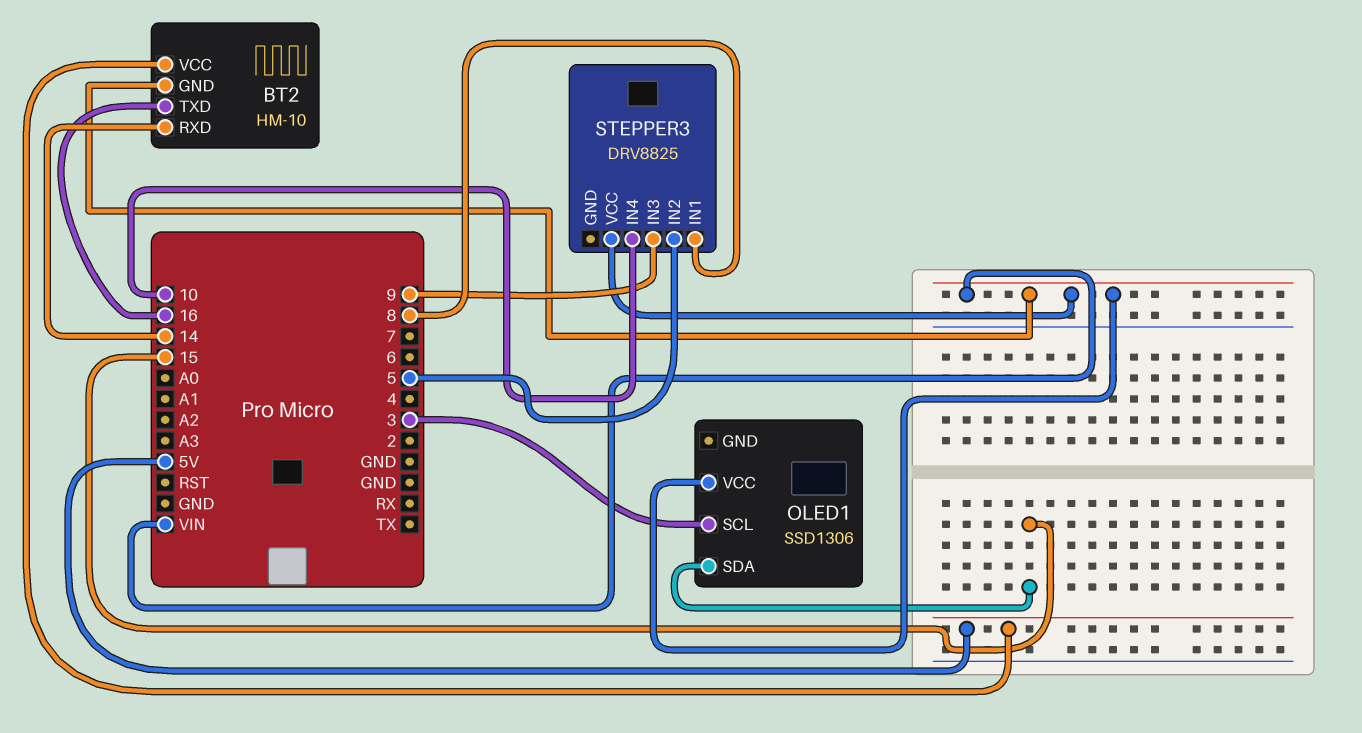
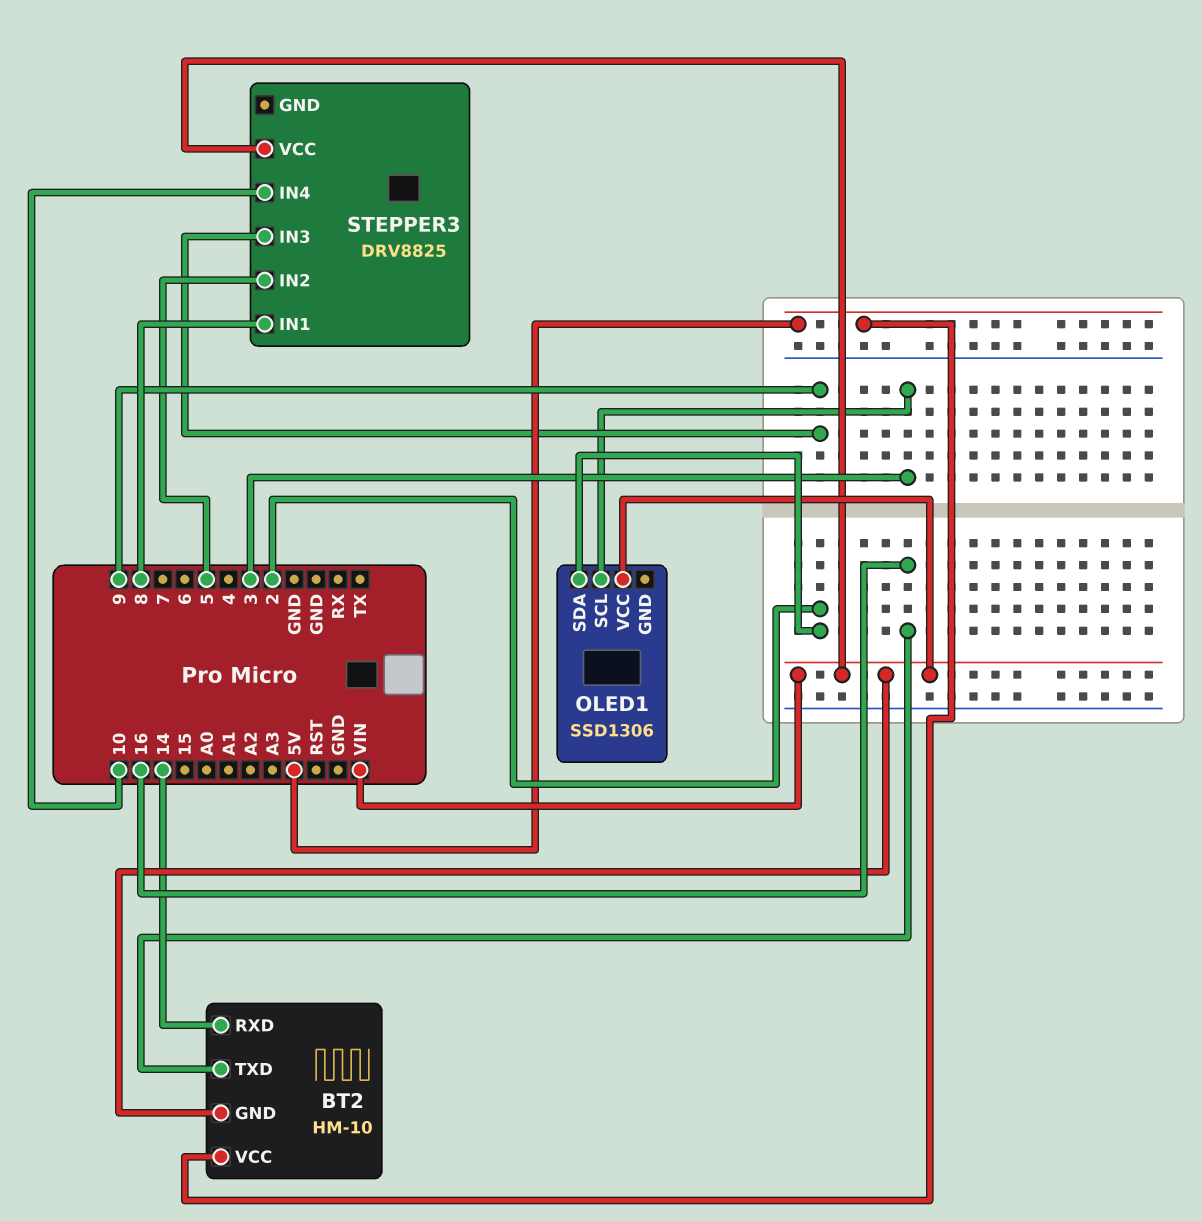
OLED1 pin SDA: 15 -> 2

